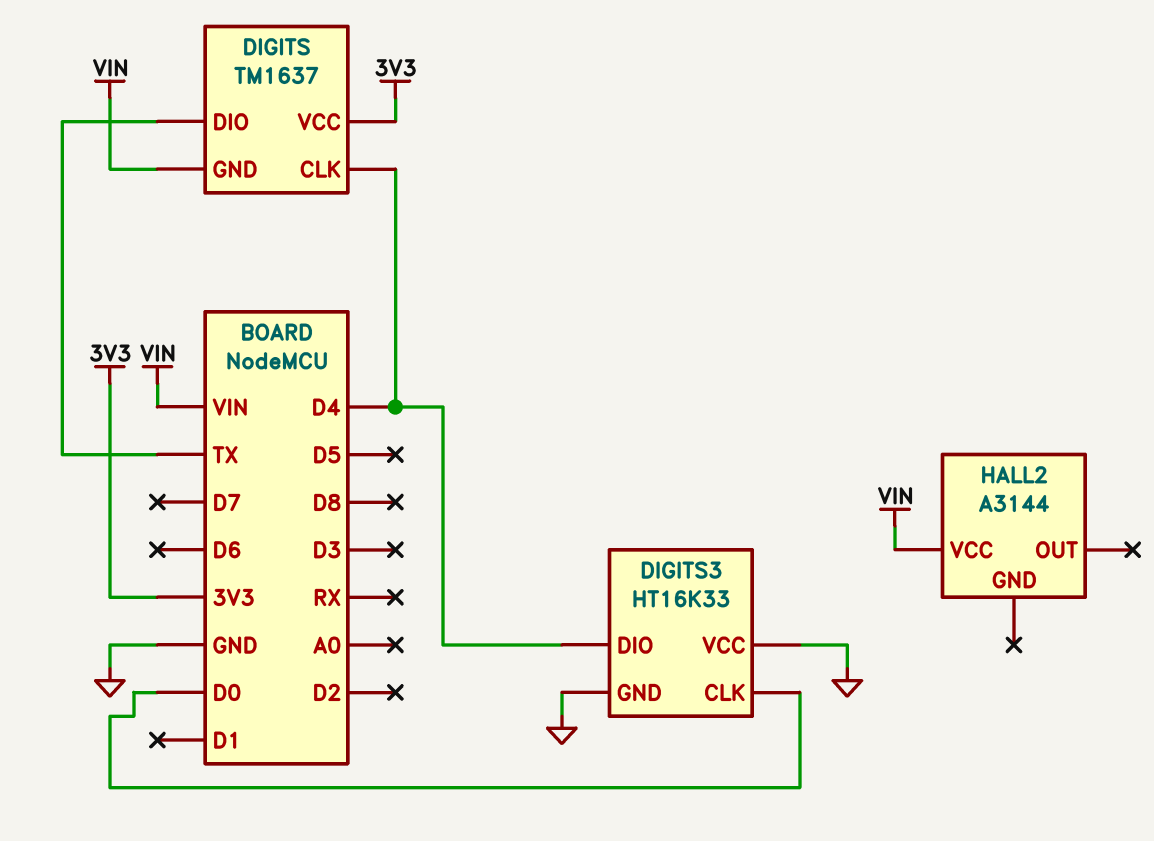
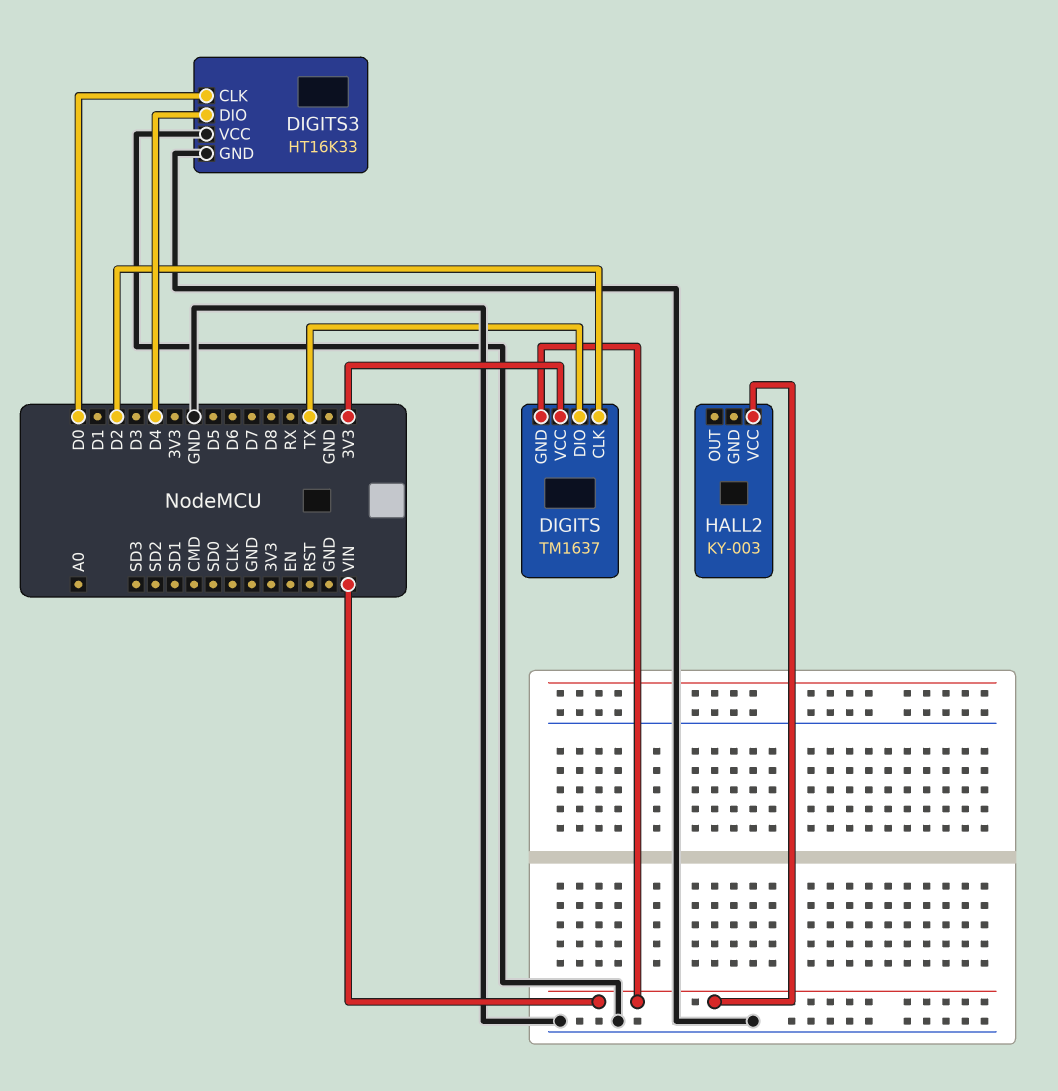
DIGITS pin CLK: D4 -> D2
HALL2: A3144 -> KY-003

